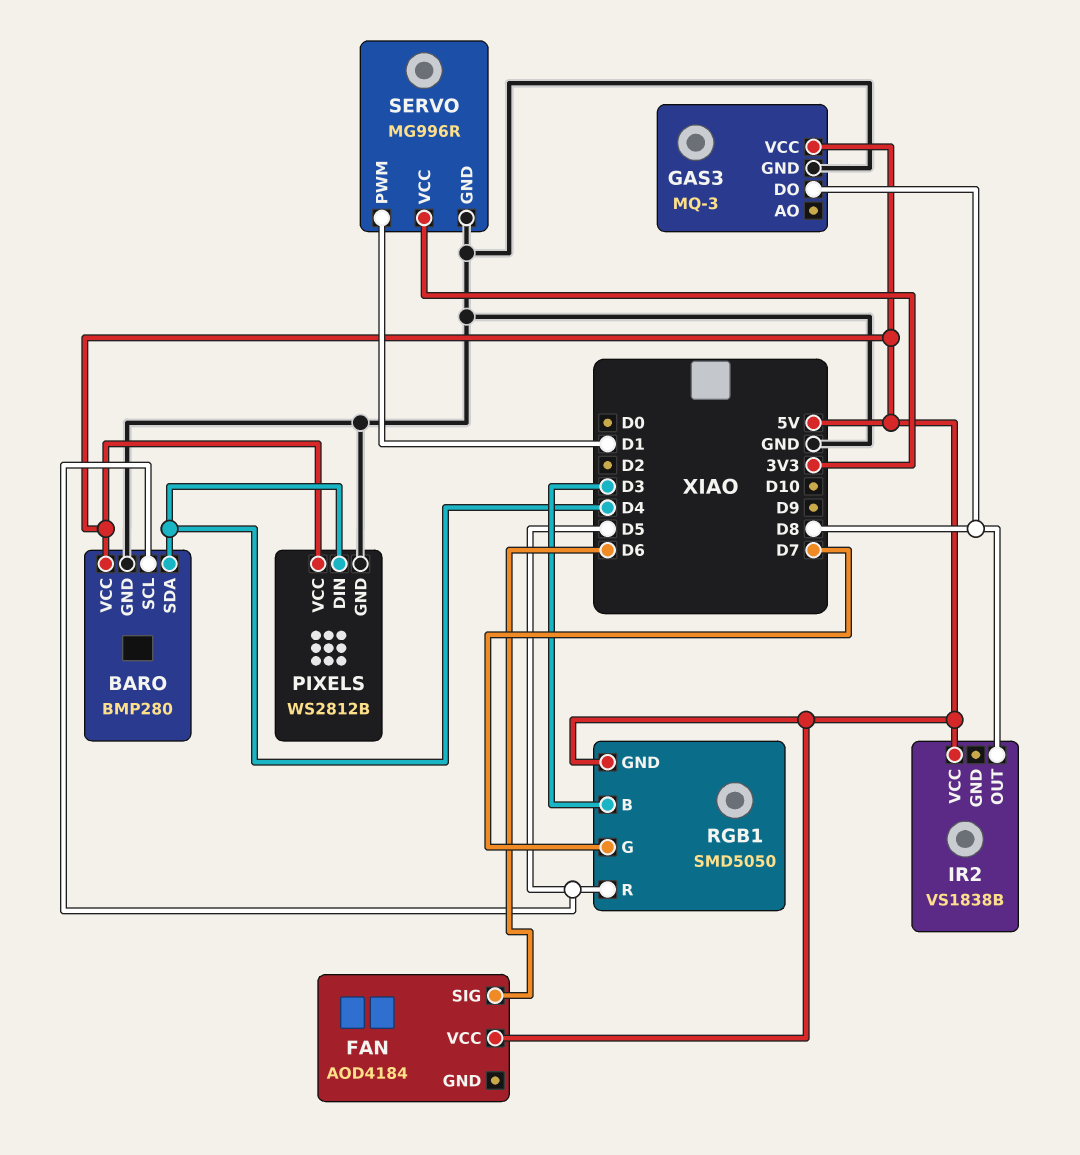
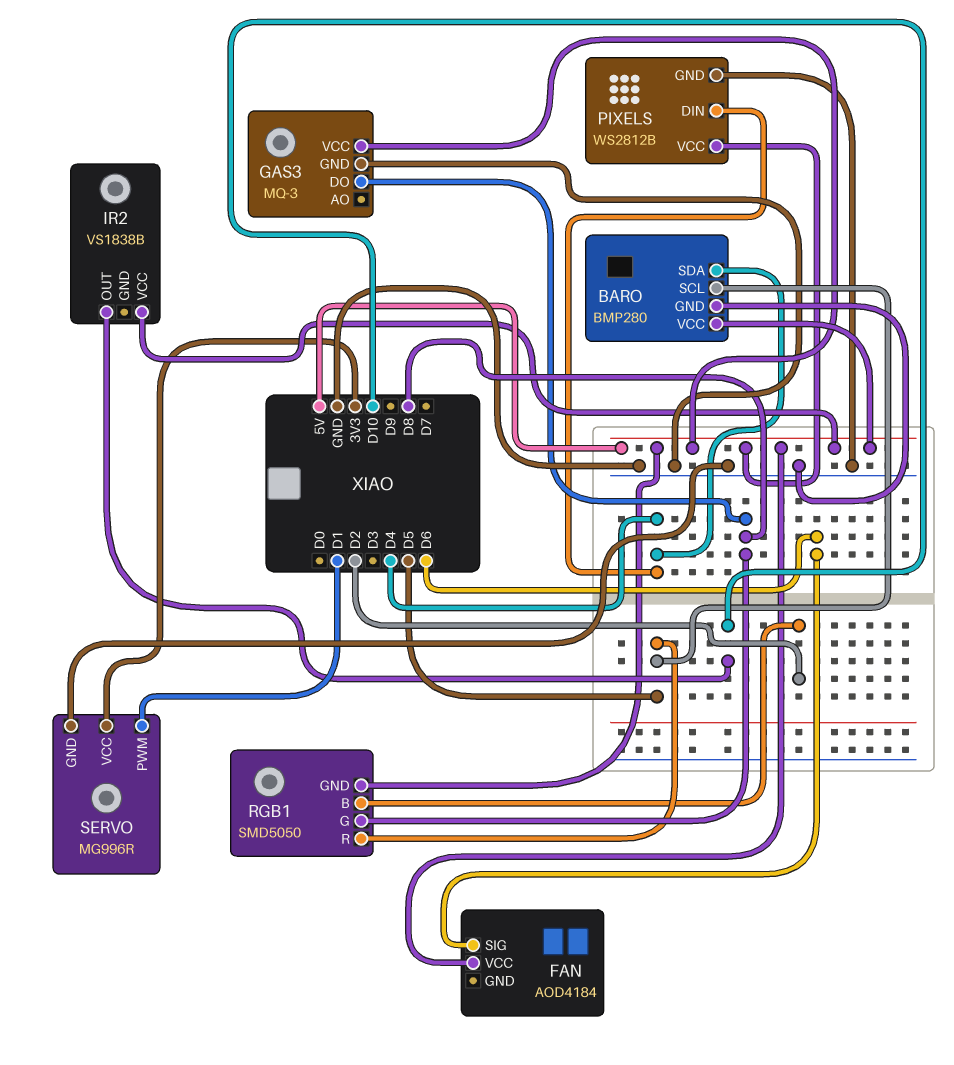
IR2 pin OUT: D8 -> D10
RGB1 pin B: D3 -> D2
RGB1 pin G: D7 -> D8

